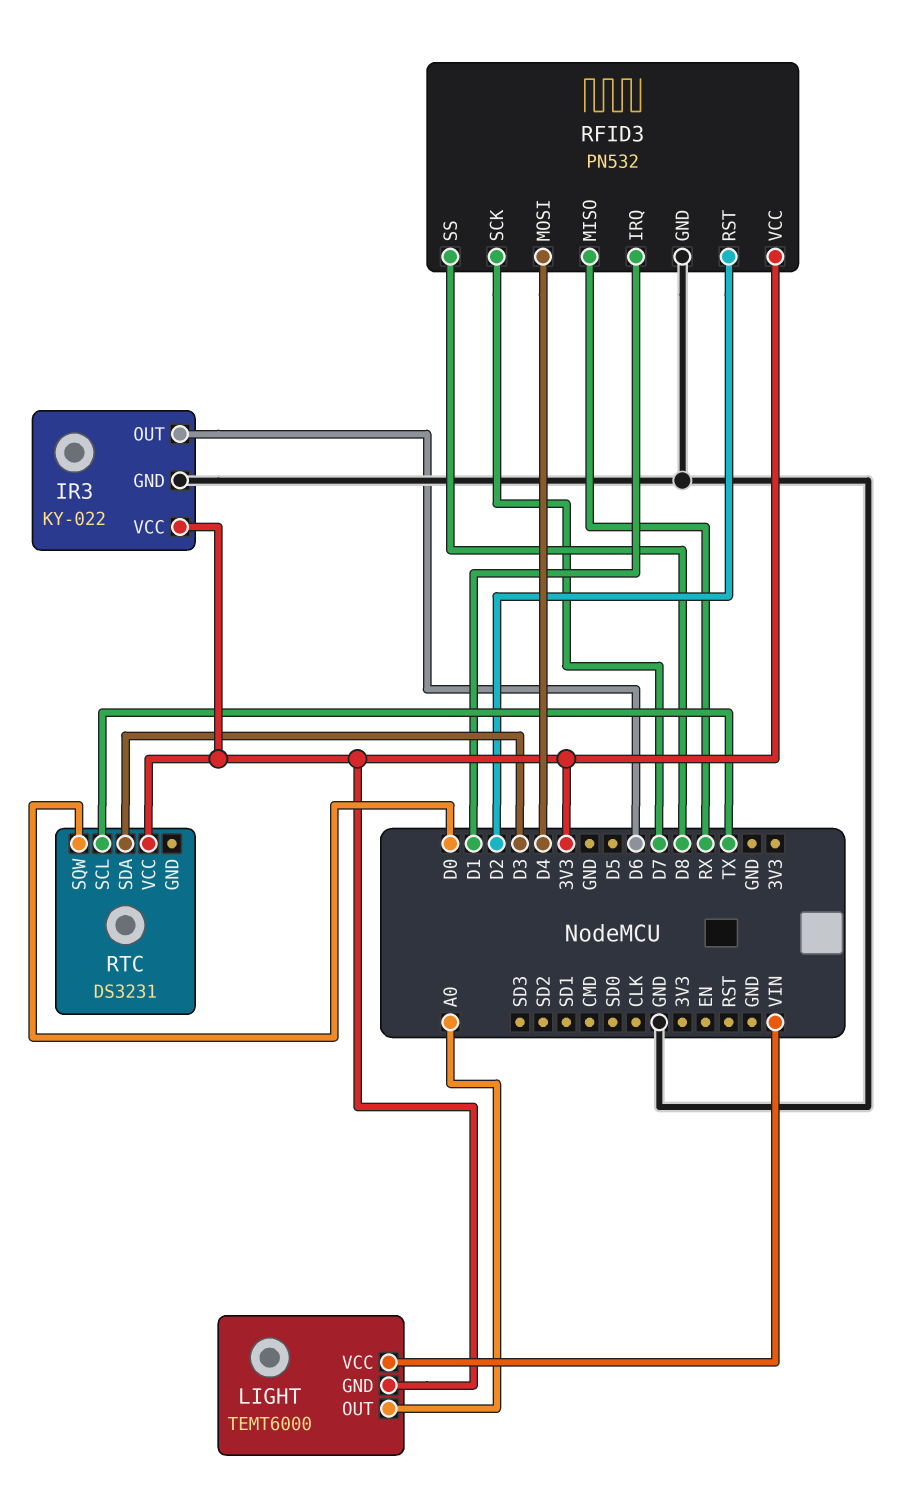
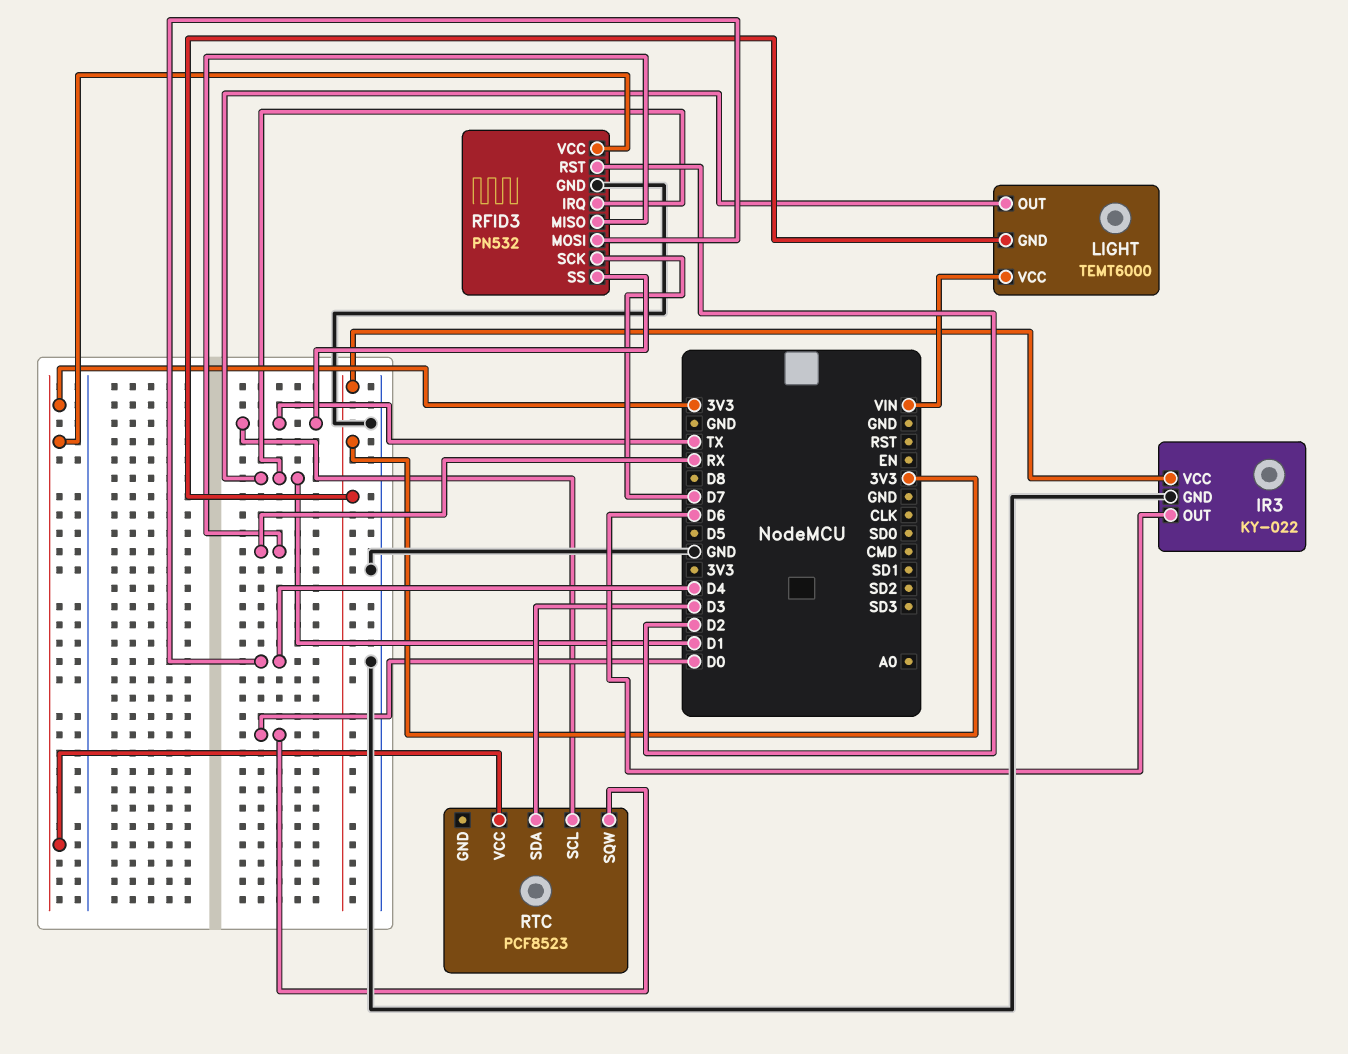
LIGHT pin OUT: A0 -> D1
RFID3 pin SS: D8 -> TX
RTC: DS3231 -> PCF8523

